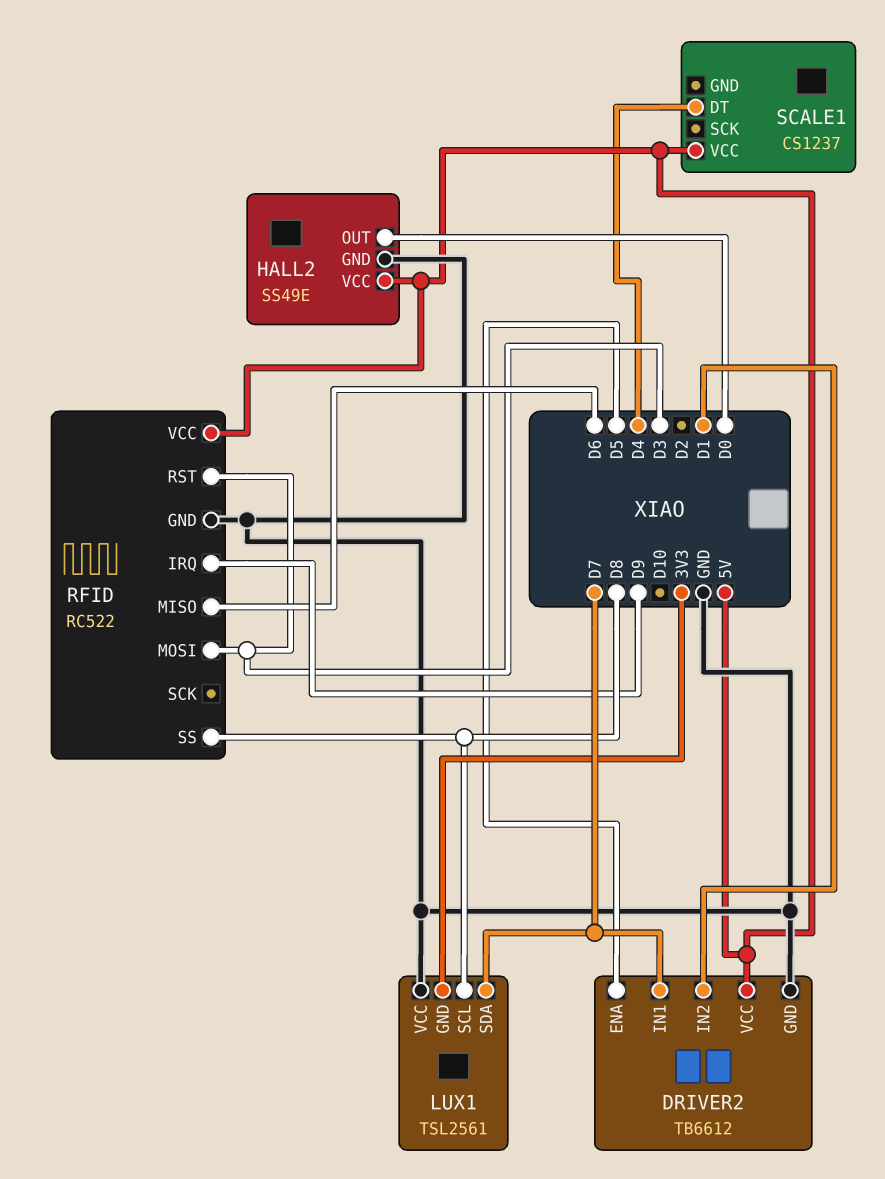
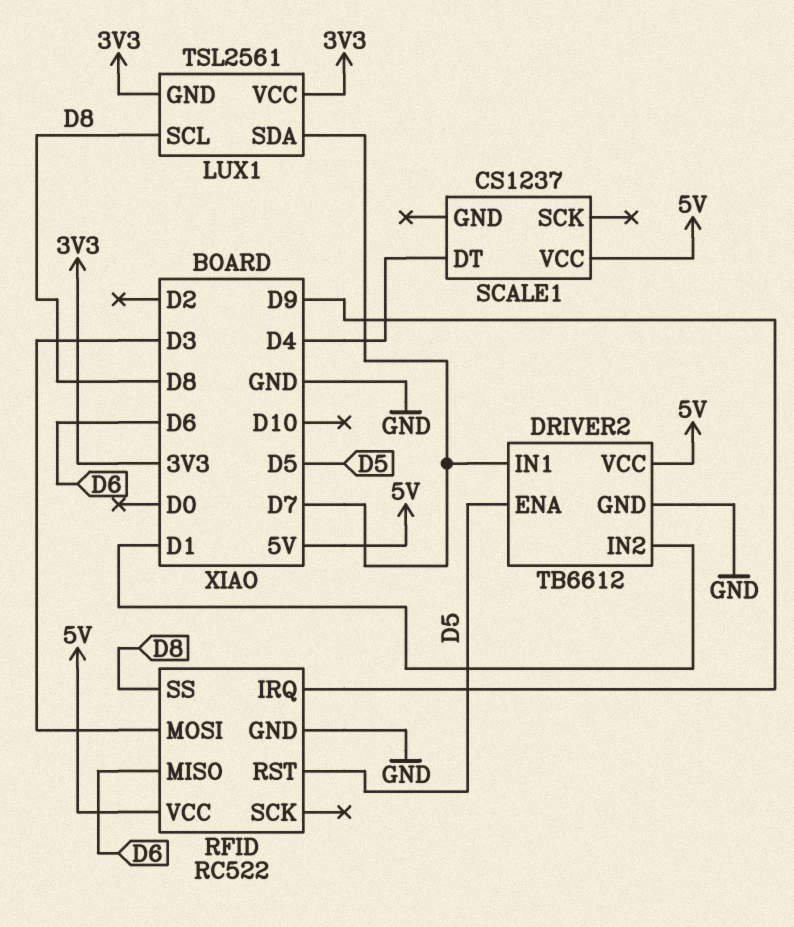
HALL2: SS49E -> none
HALL2 pin GND: GND -> none
HALL2 pin OUT: D0 -> none
HALL2 pin VCC: 5V -> none
LUX1 pin VCC: GND -> 3V3
RFID pin RST: D3 -> D5

